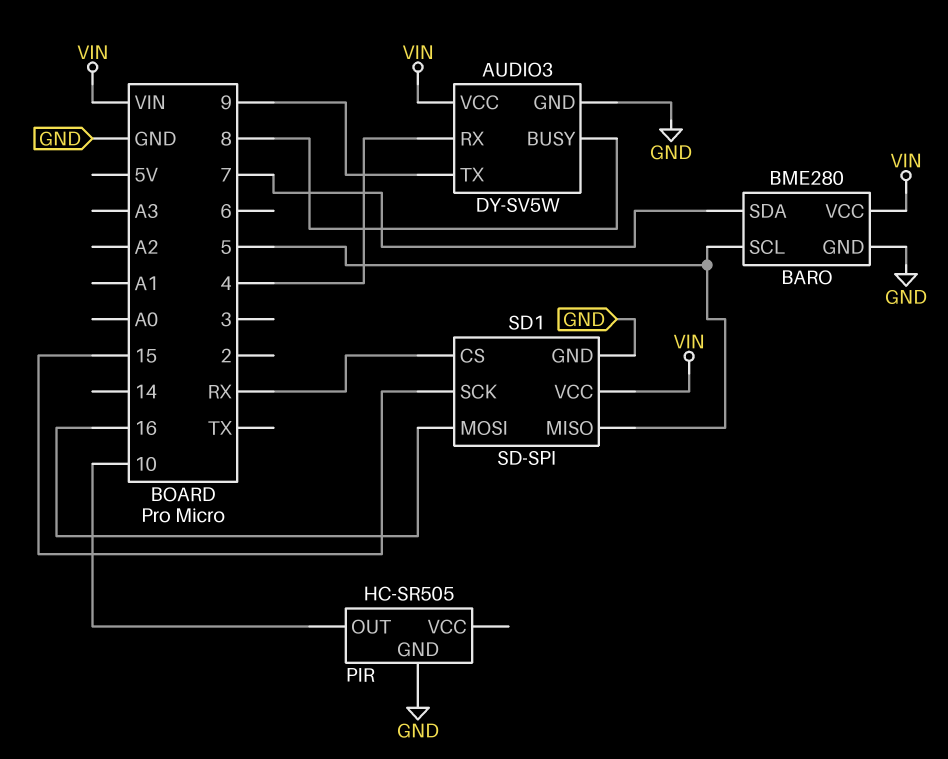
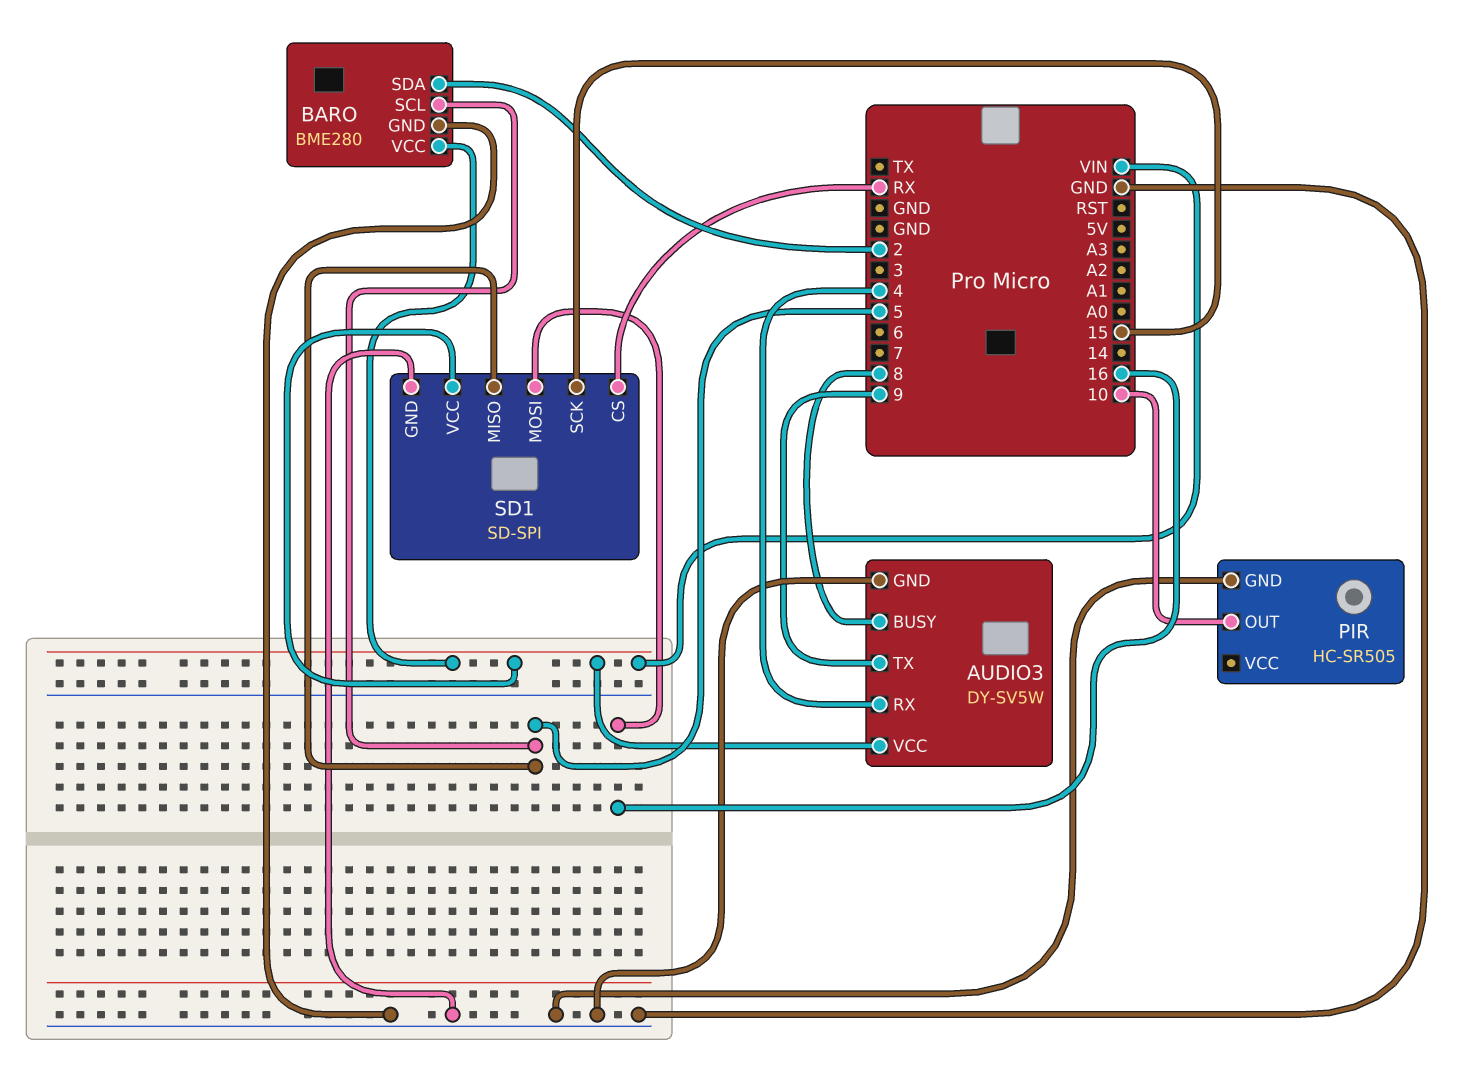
BARO pin SDA: 7 -> 2

